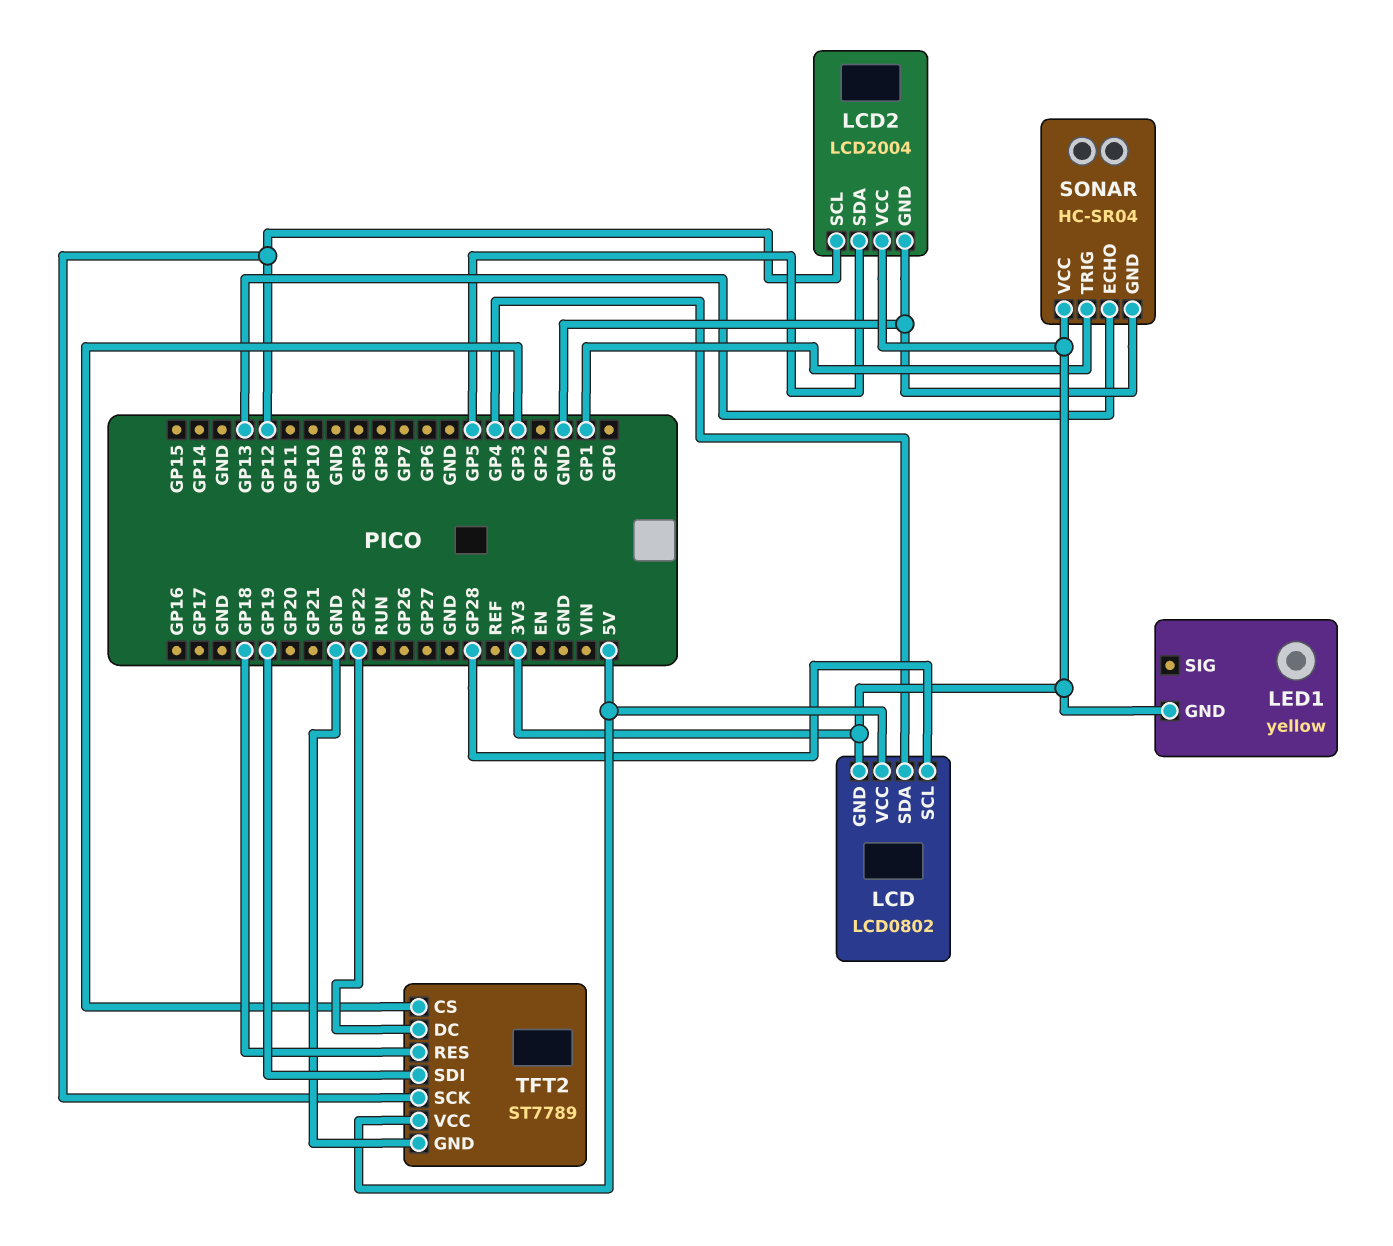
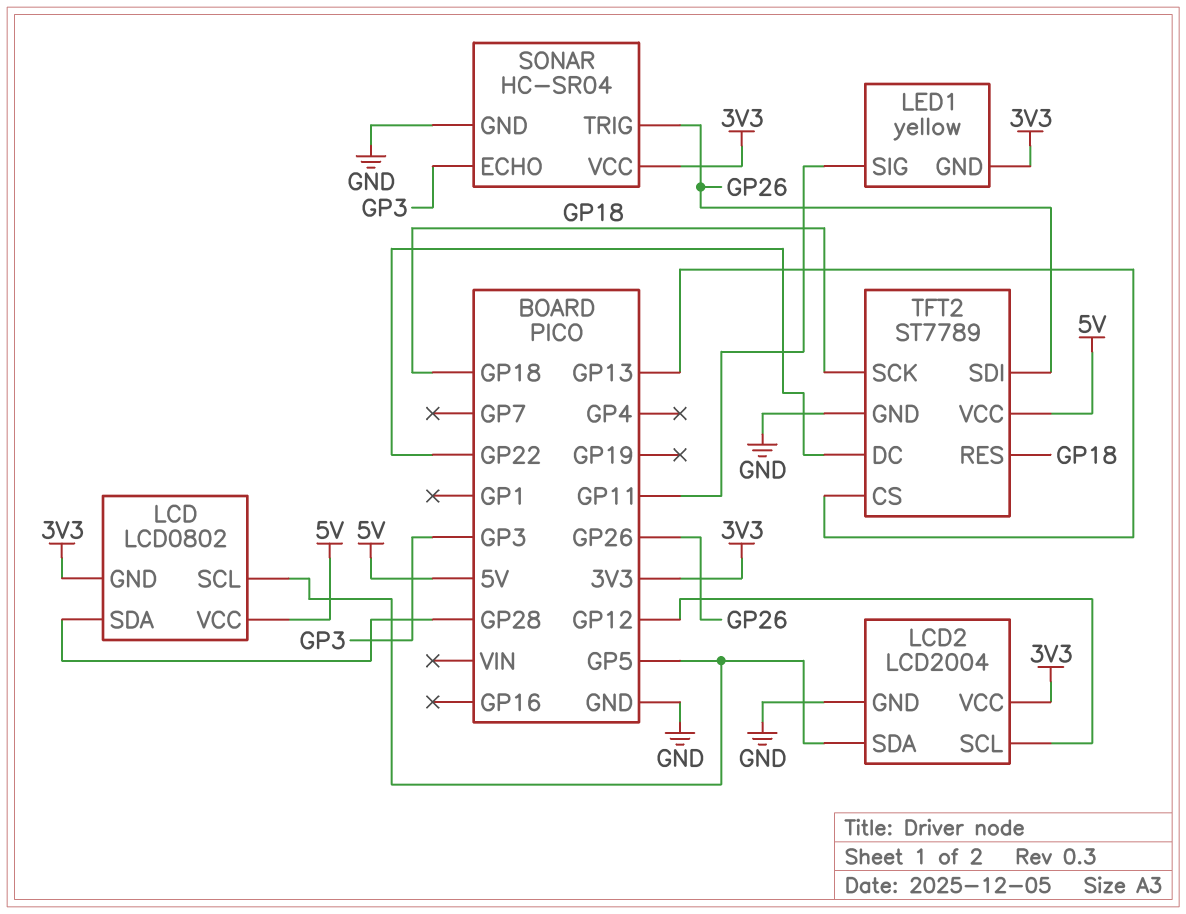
LCD pin SCL: GP28 -> GP5
LCD pin SDA: GP4 -> GP28
LED1 pin SIG: none -> GP11
SONAR pin ECHO: GP13 -> GP3
SONAR pin TRIG: GP1 -> GP26
TFT2 pin CS: GP3 -> GP13
TFT2 pin SCK: GP12 -> GP18
TFT2 pin SDI: GP19 -> GP26

